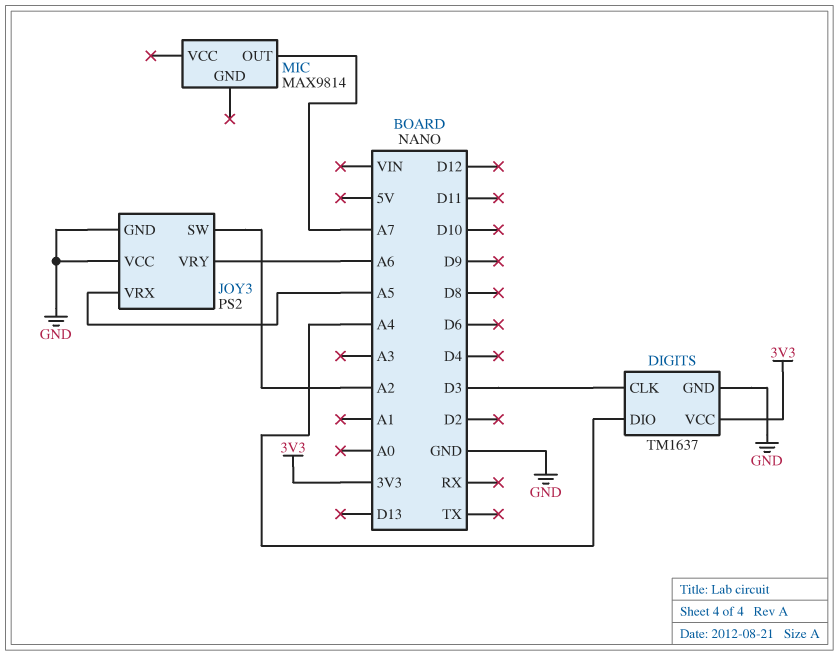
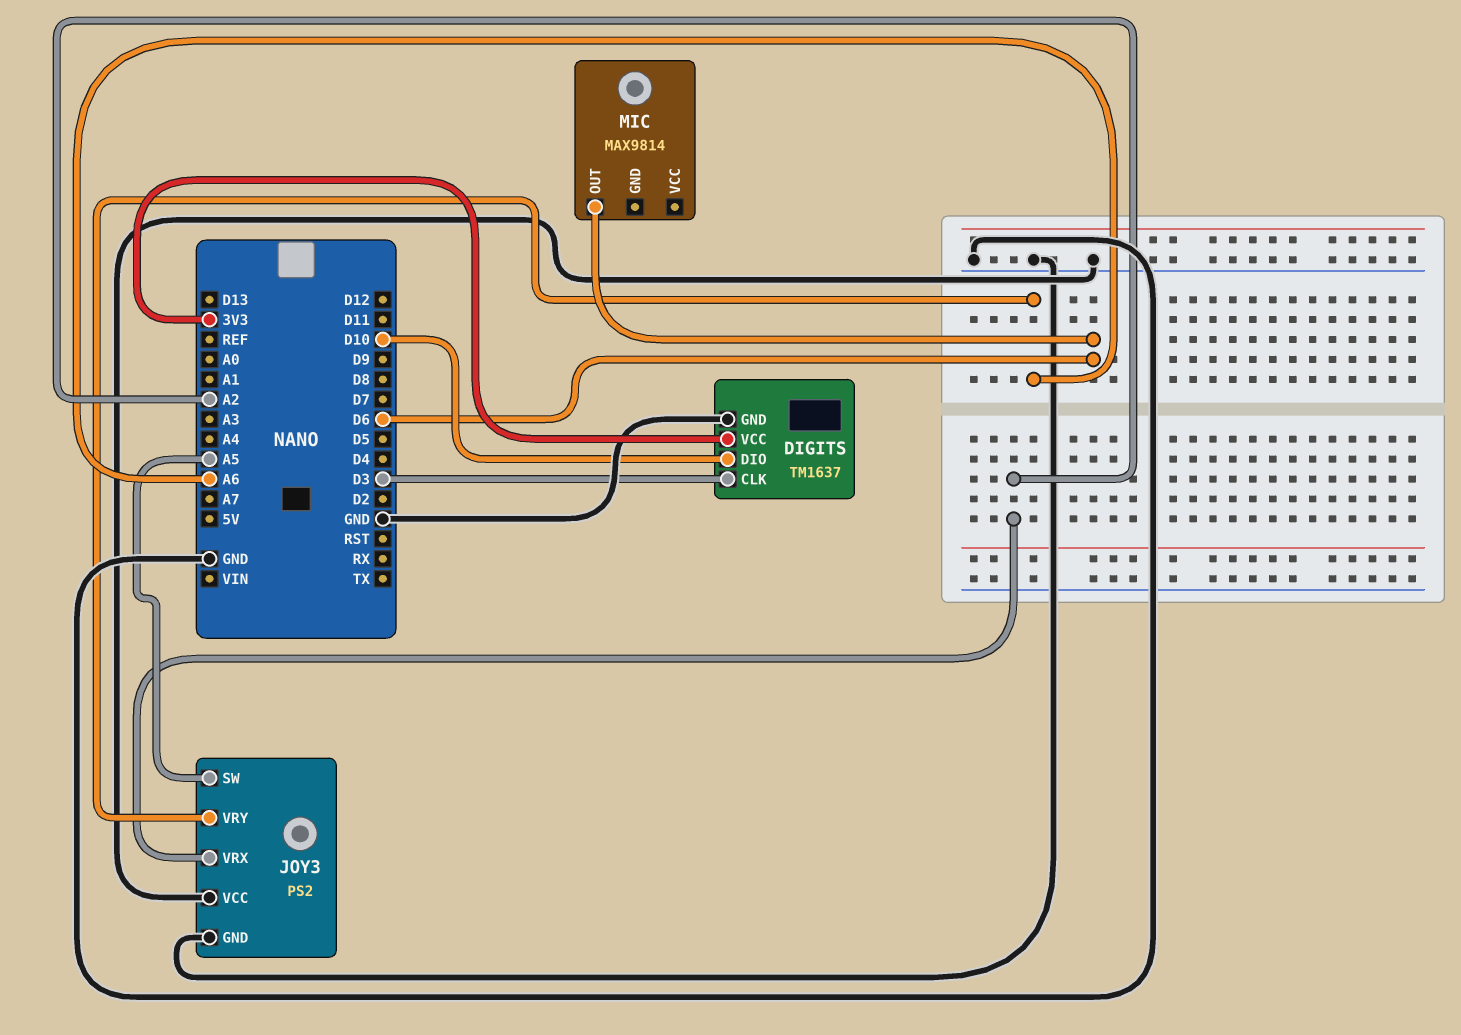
DIGITS pin DIO: A4 -> D10
JOY3 pin SW: A2 -> A5
JOY3 pin VRX: A5 -> A2
MIC pin OUT: A7 -> D6

